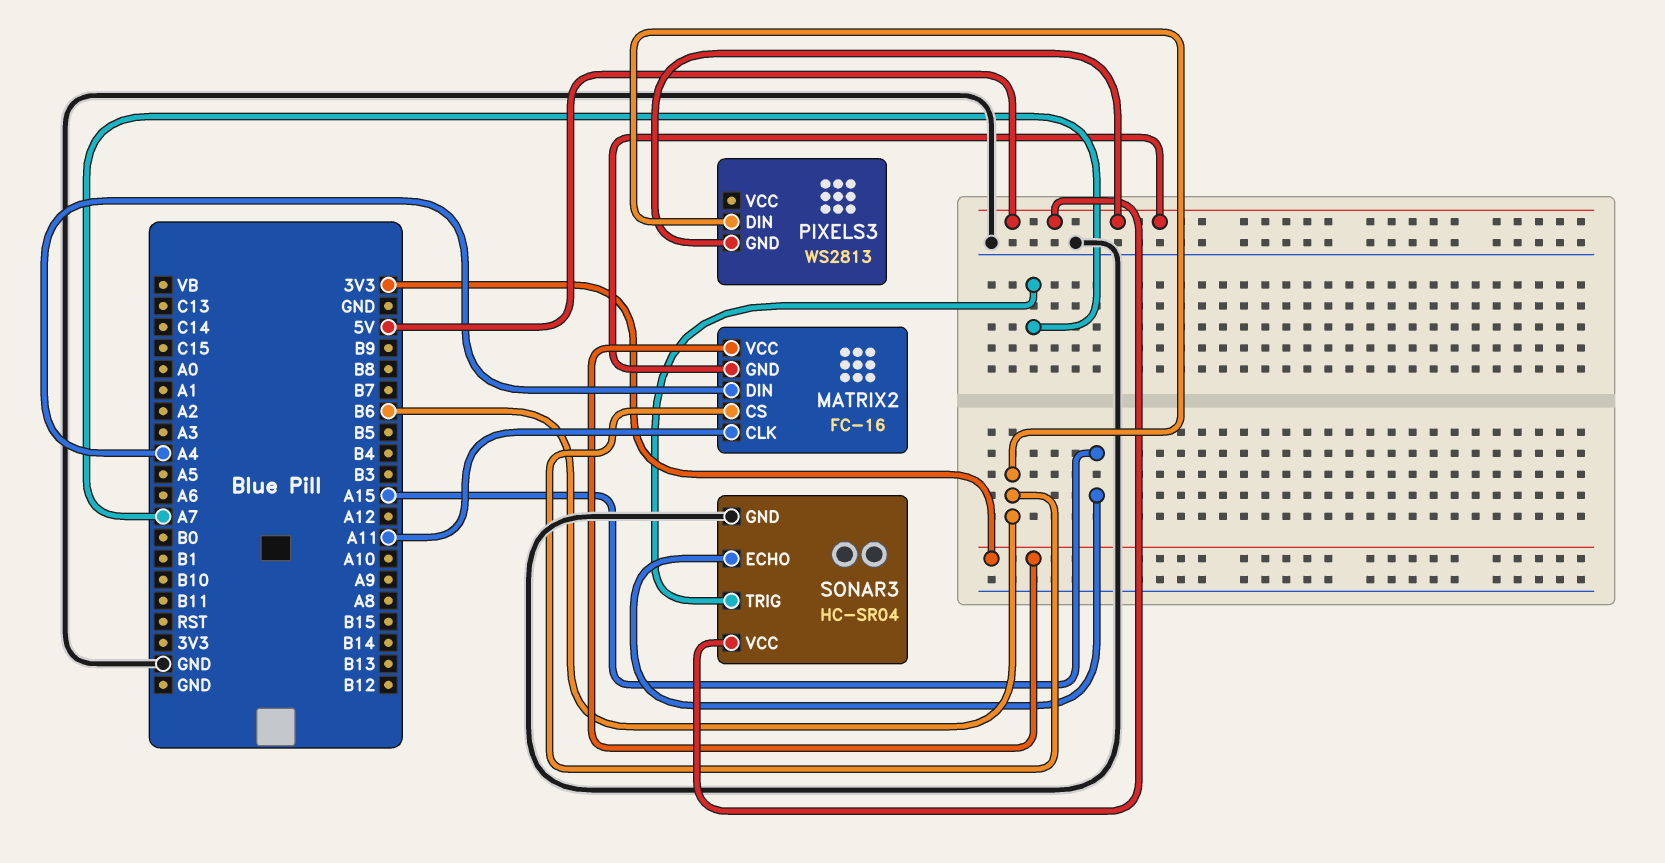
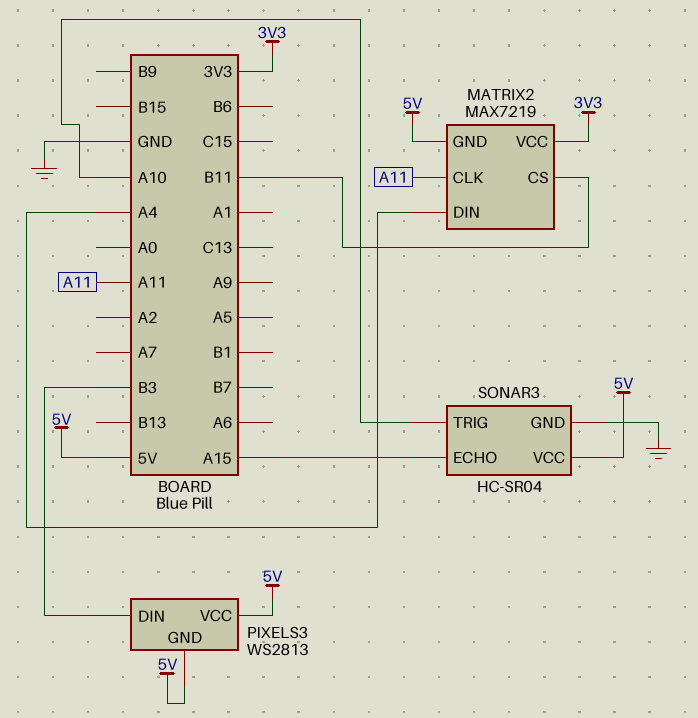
MATRIX2: FC-16 -> MAX7219
MATRIX2 pin CS: B6 -> B11
PIXELS3 pin DIN: B6 -> B3
PIXELS3 pin VCC: none -> 5V
SONAR3 pin TRIG: A7 -> A10

